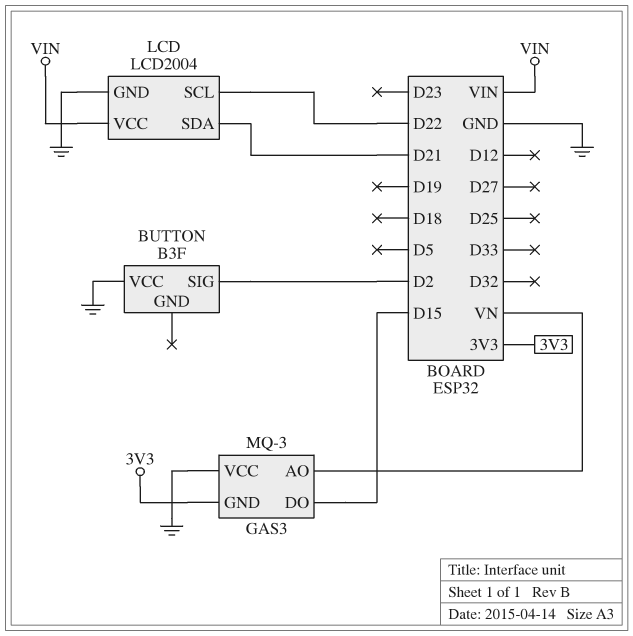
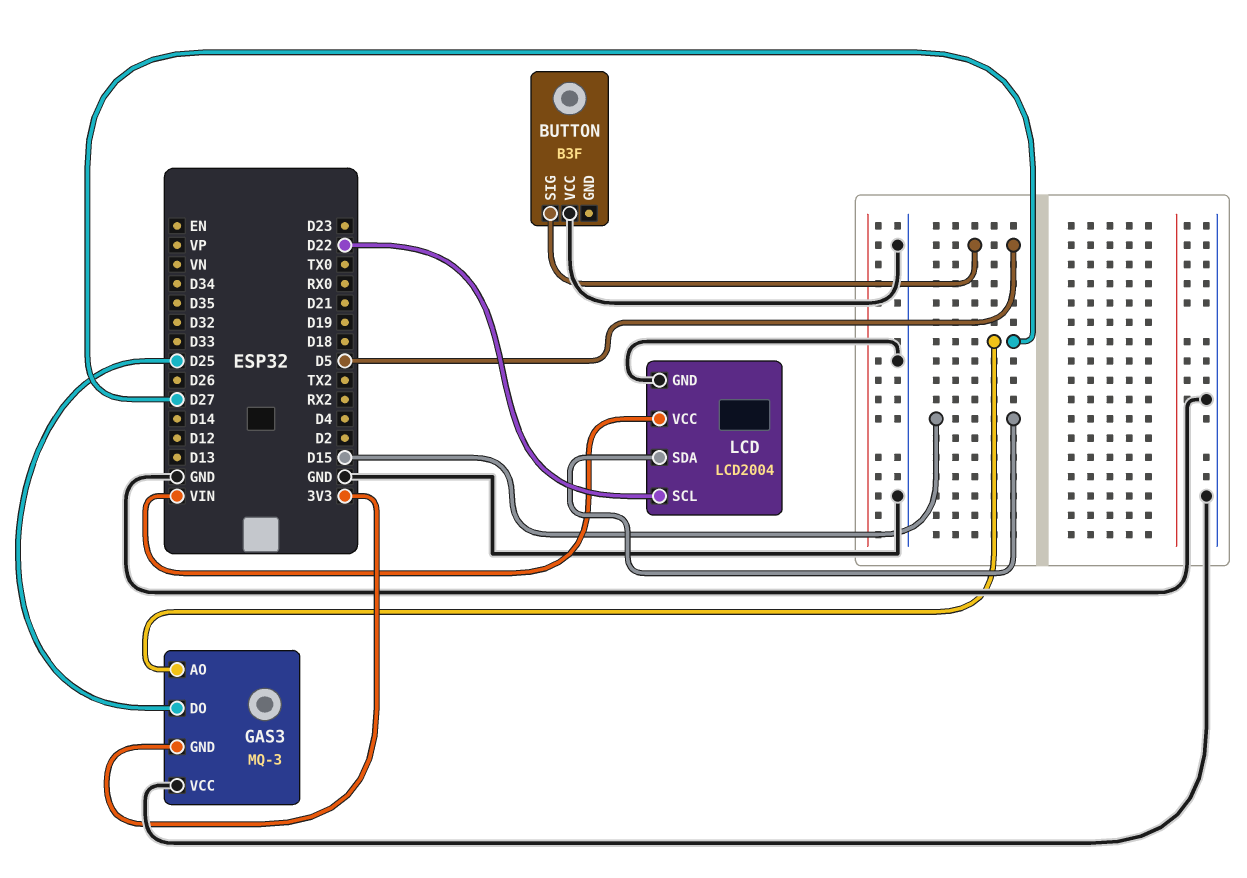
BUTTON pin SIG: D2 -> D5
GAS3 pin AO: VN -> D27
GAS3 pin DO: D15 -> D25
LCD pin SDA: D21 -> D15

